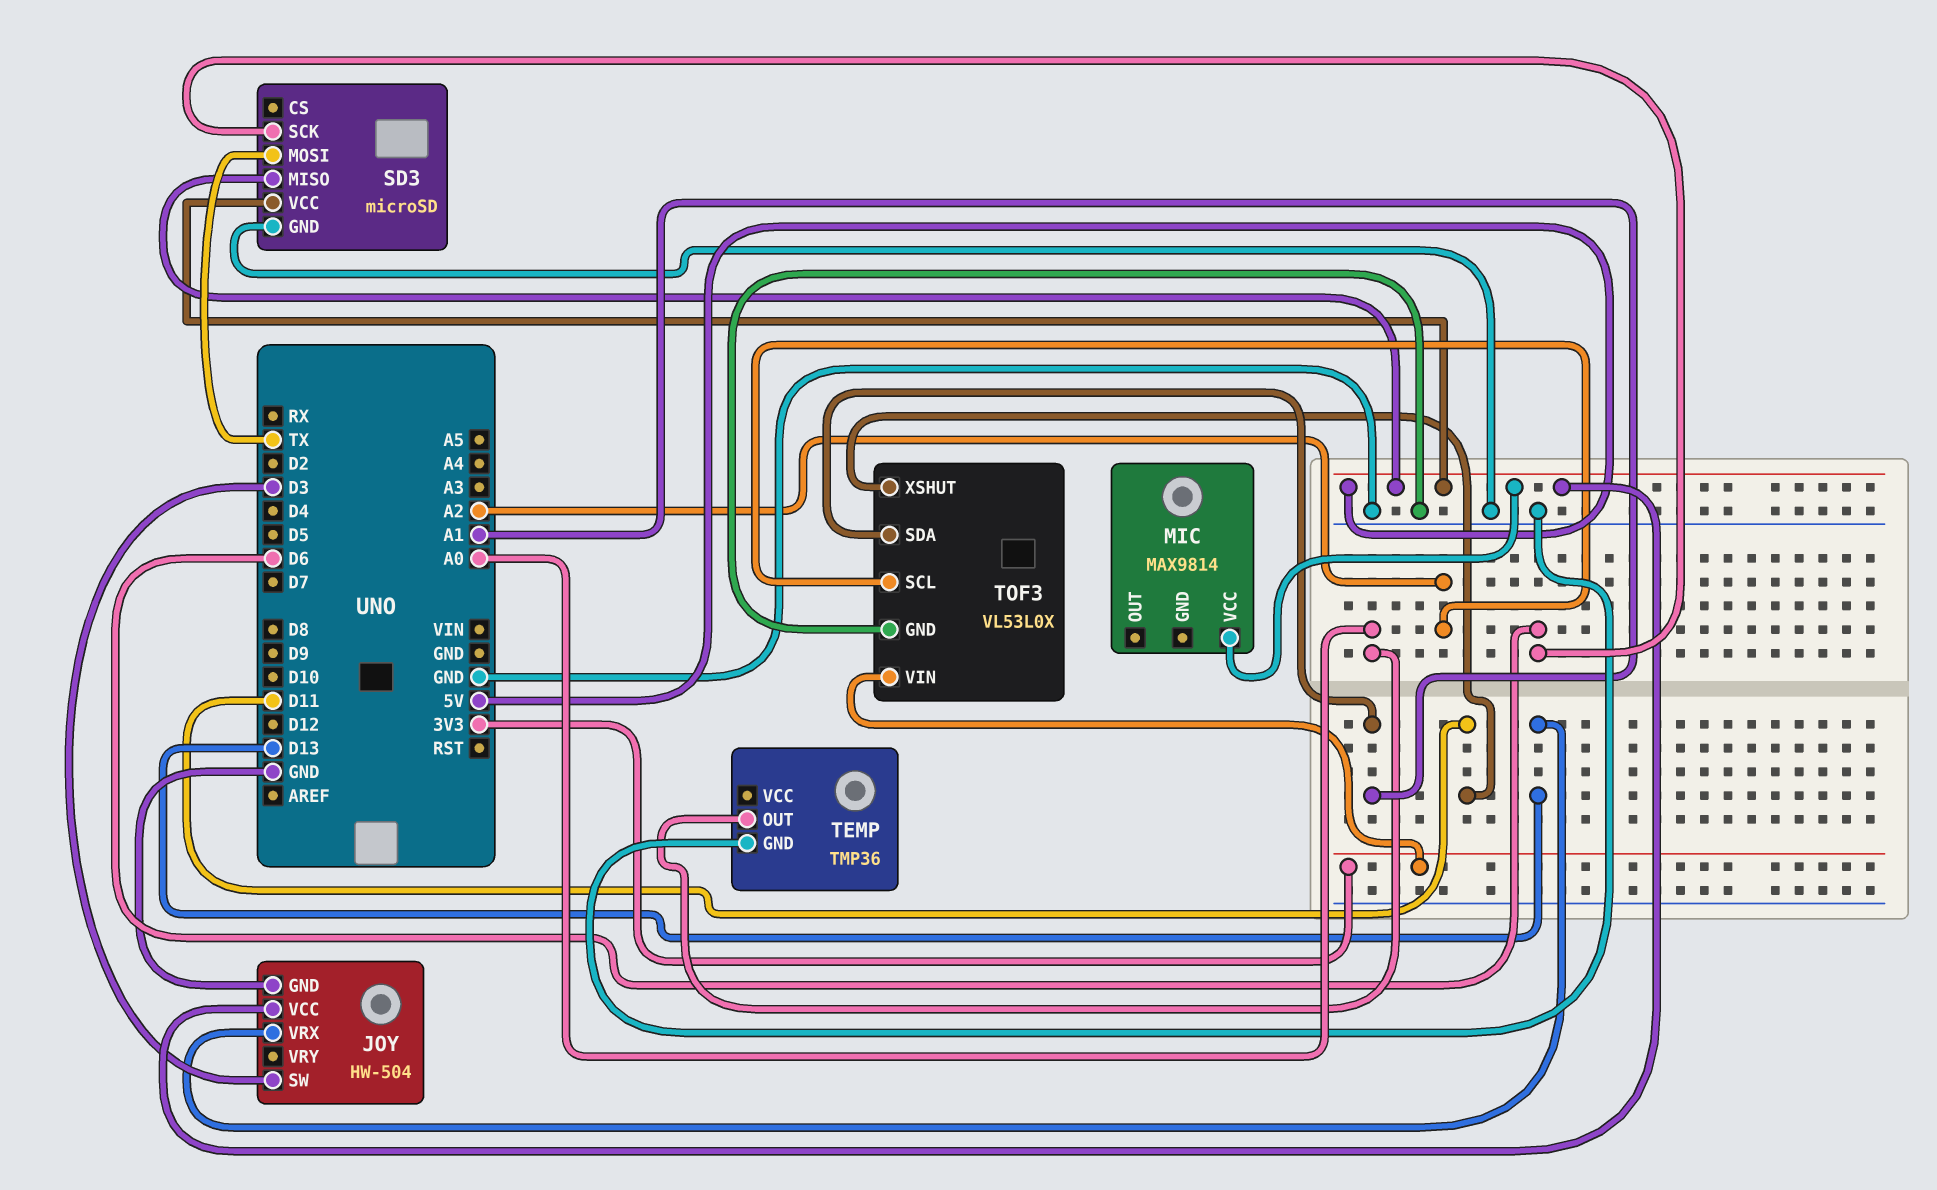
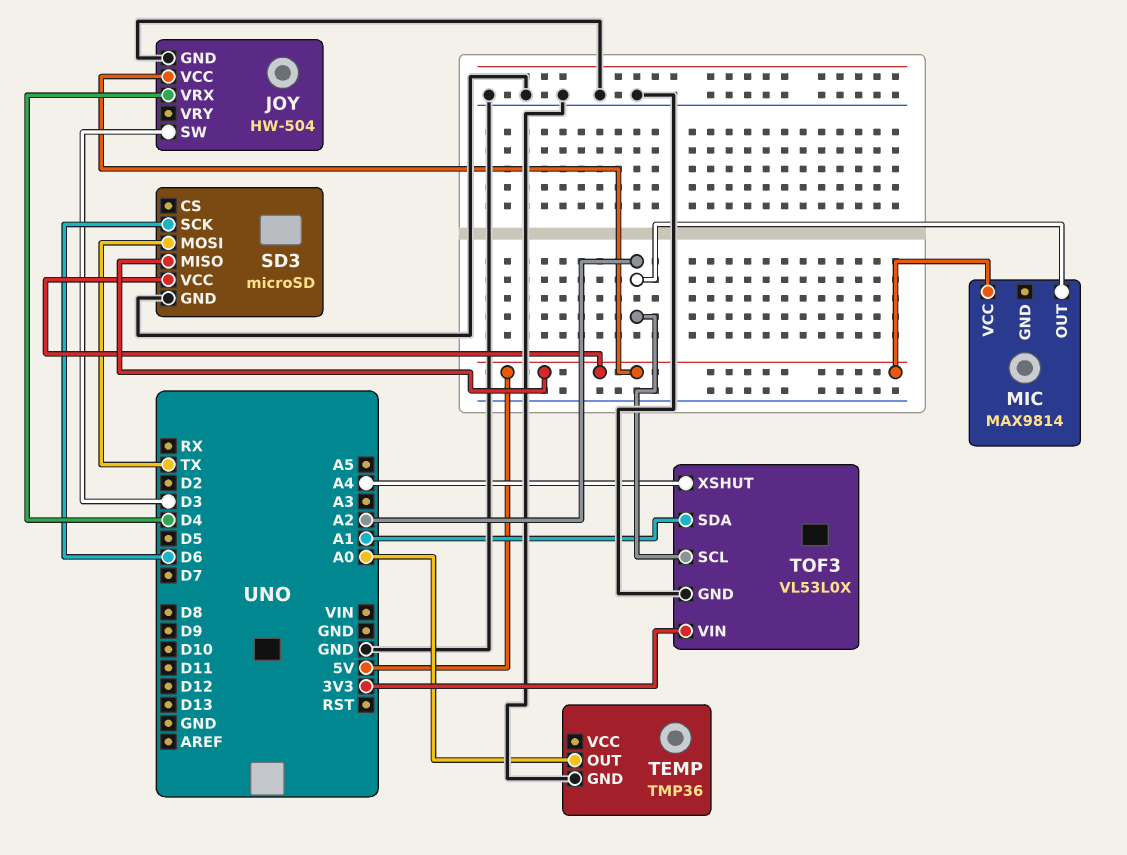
JOY pin VRX: D13 -> D4
MIC pin OUT: none -> A2
TOF3 pin XSHUT: D11 -> A4

